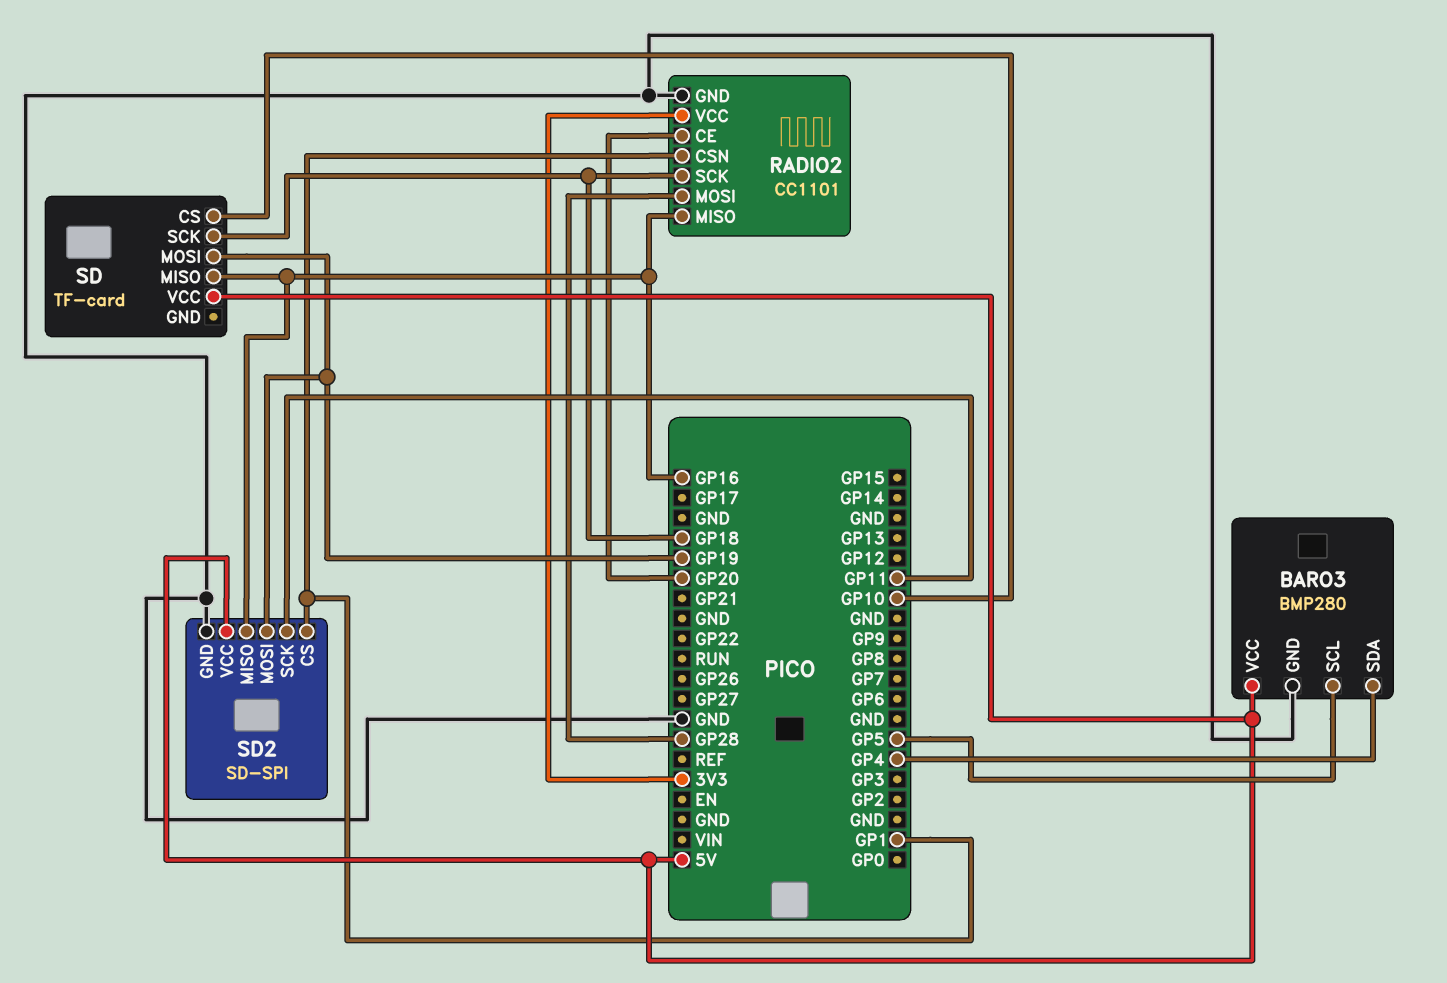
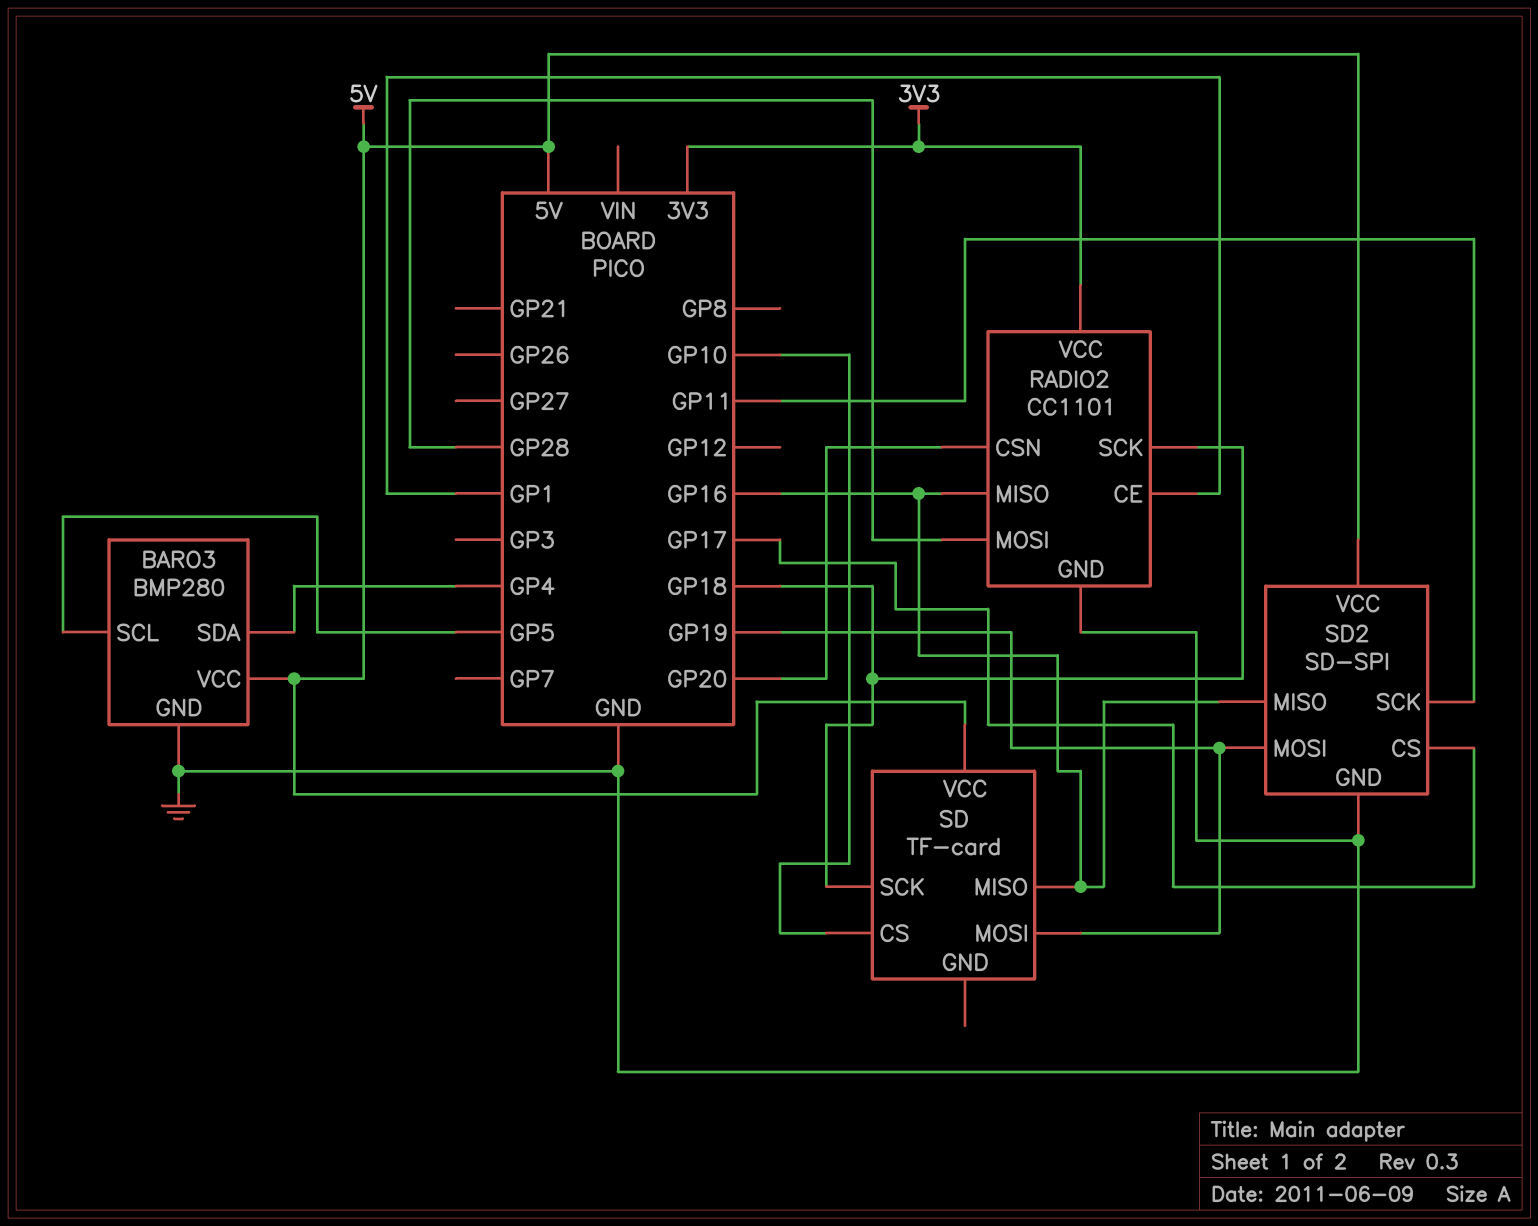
RADIO2 pin CE: GP20 -> GP1
RADIO2 pin CSN: GP1 -> GP20
SD2 pin CS: GP1 -> GP17

